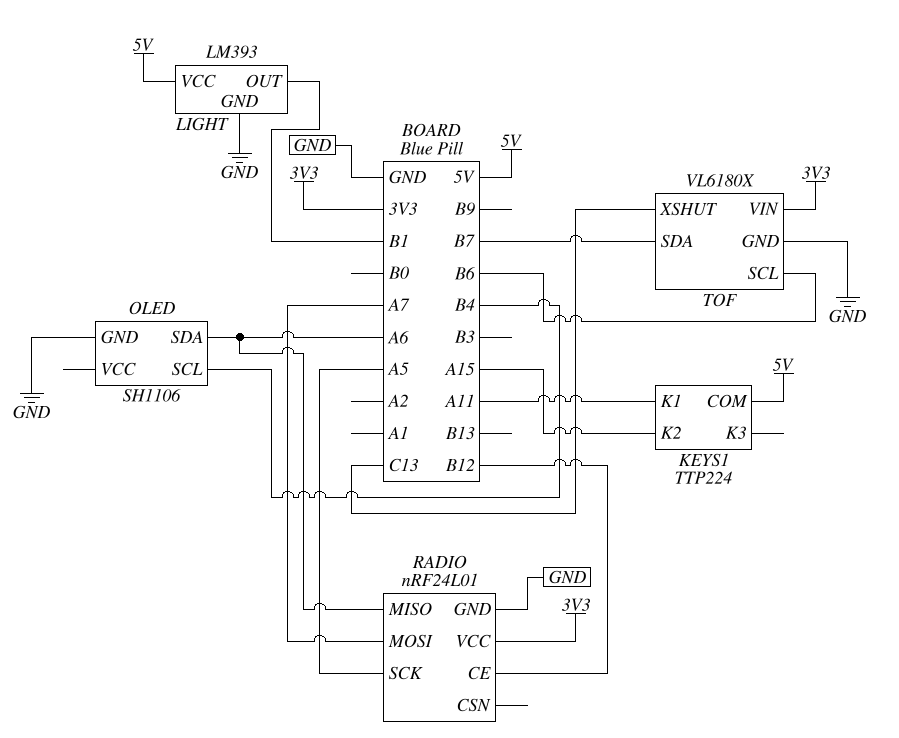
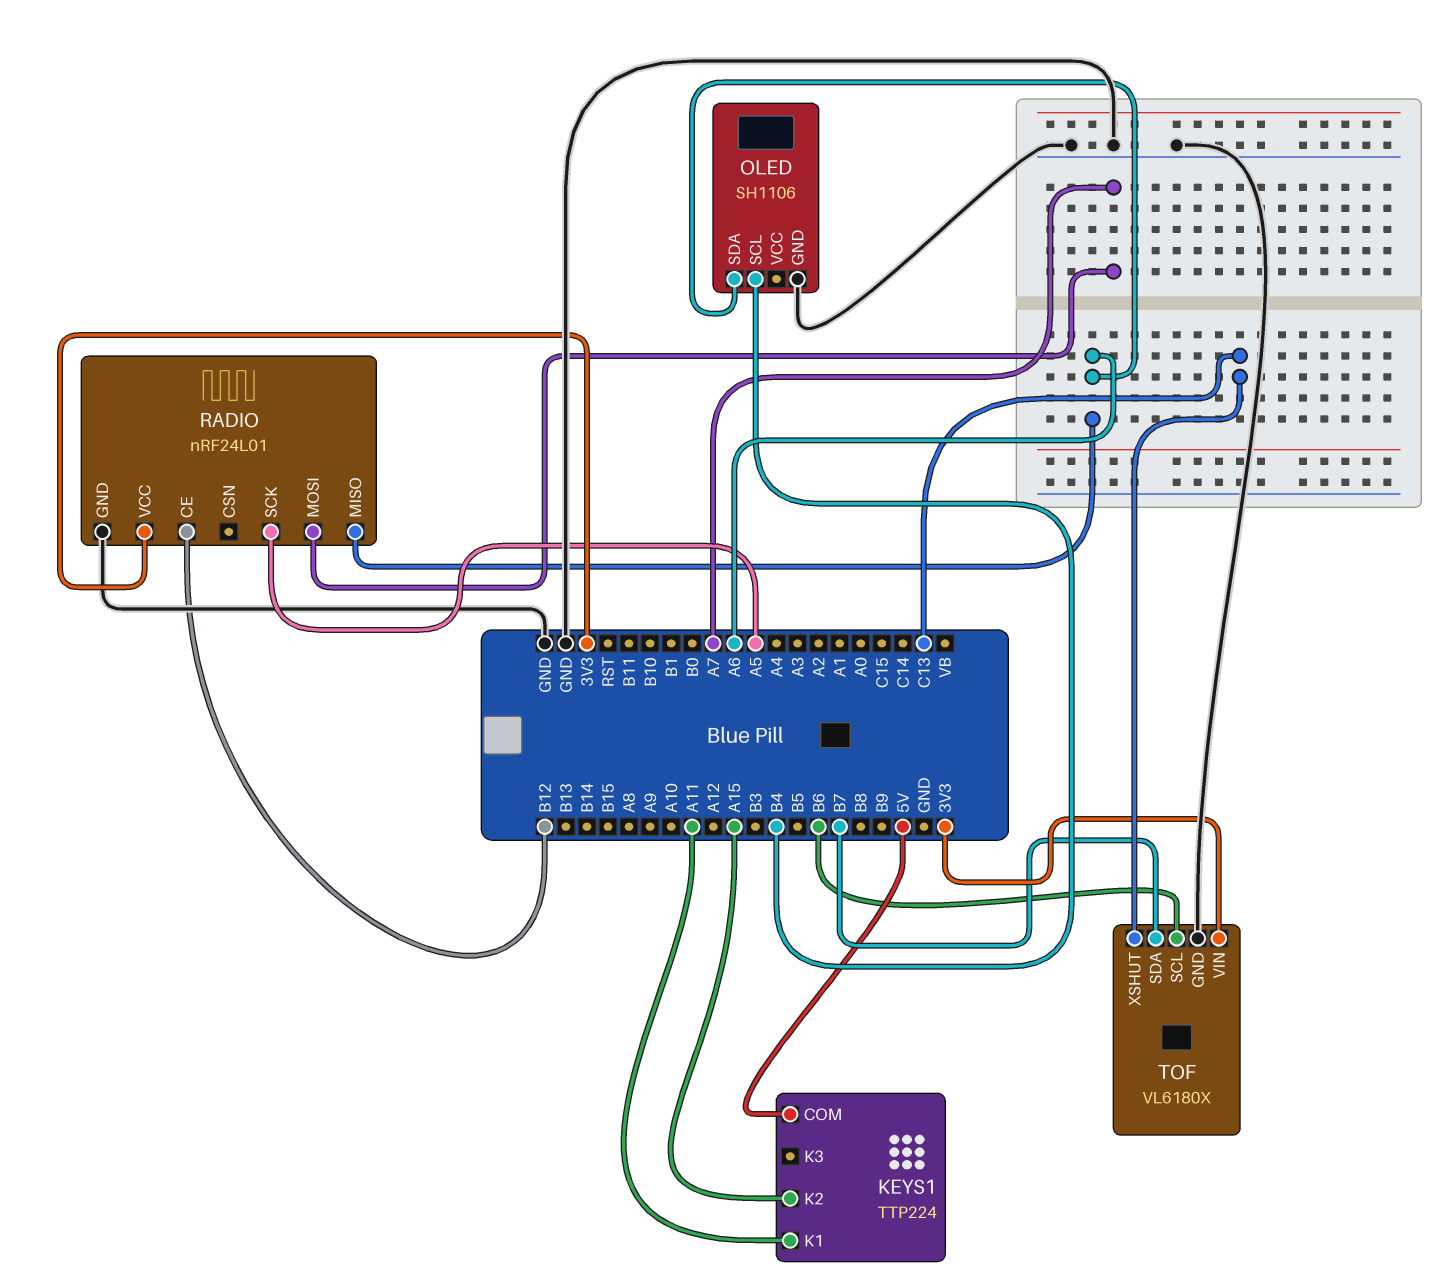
LIGHT: LM393 -> none
LIGHT pin GND: GND -> none
LIGHT pin OUT: B1 -> none
LIGHT pin VCC: 5V -> none

